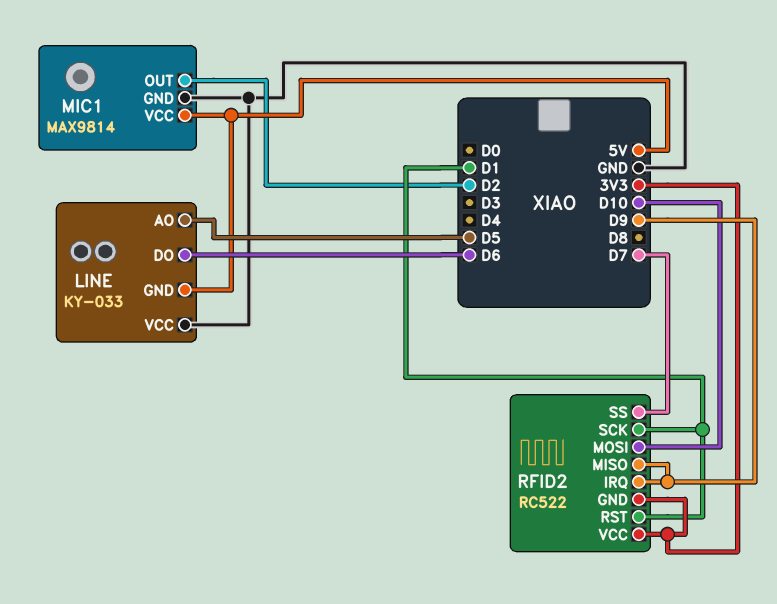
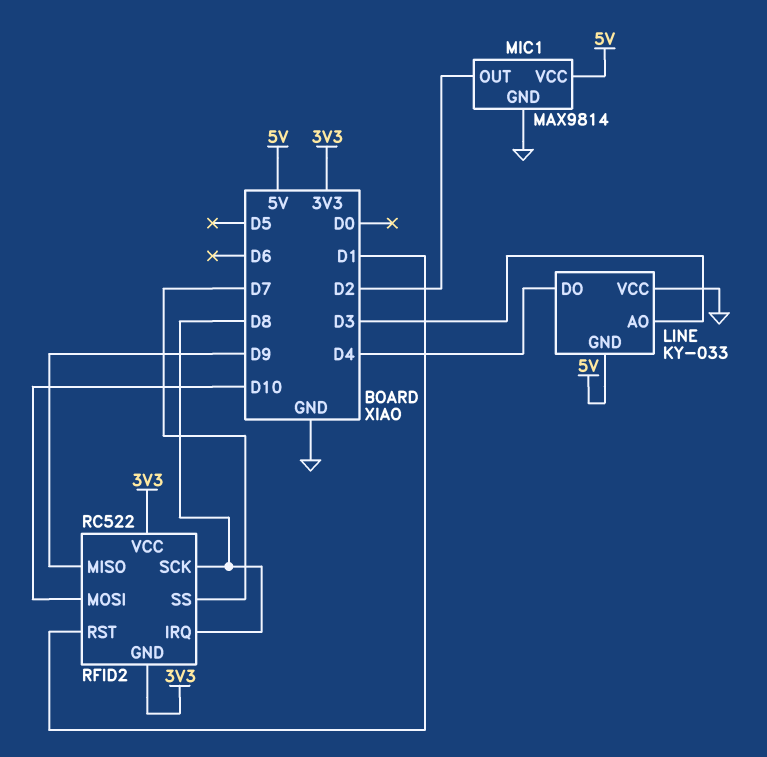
LINE pin AO: D5 -> D3
LINE pin DO: D6 -> D4
RFID2 pin IRQ: D9 -> D8
RFID2 pin SCK: D1 -> D8

